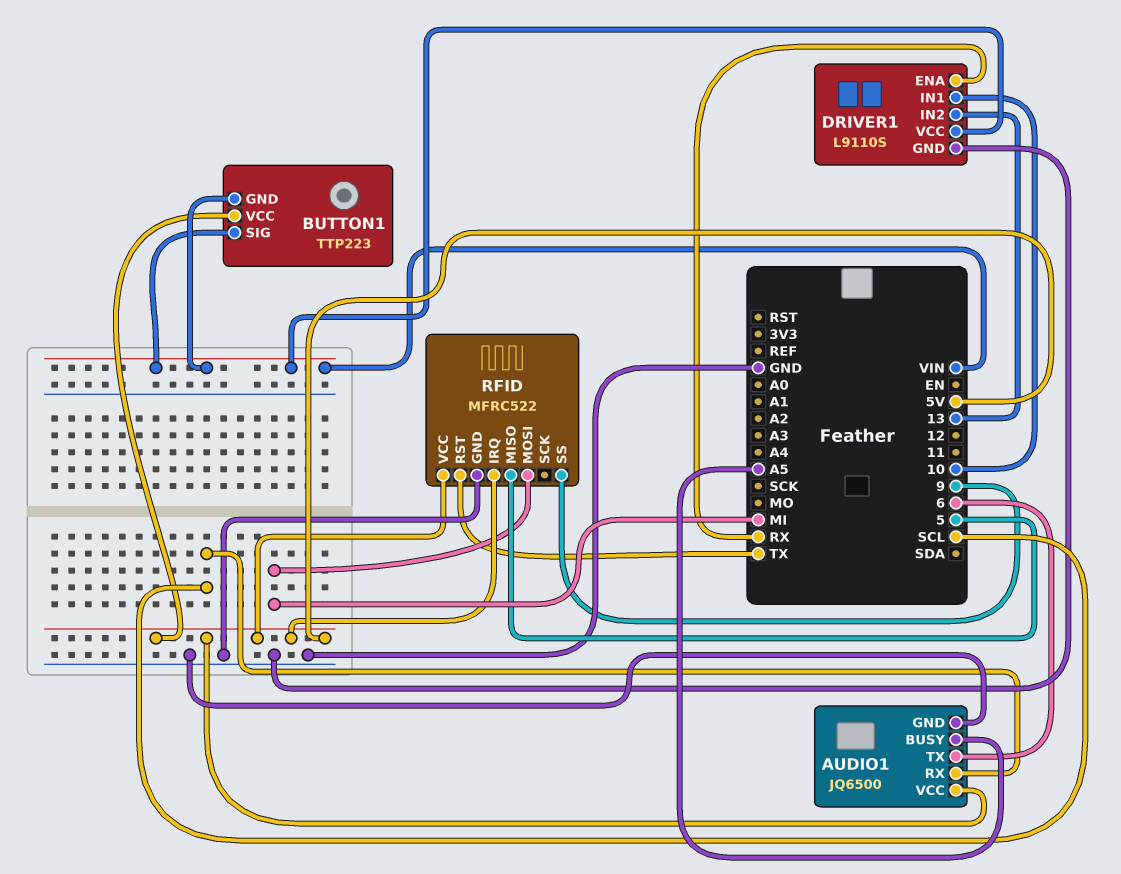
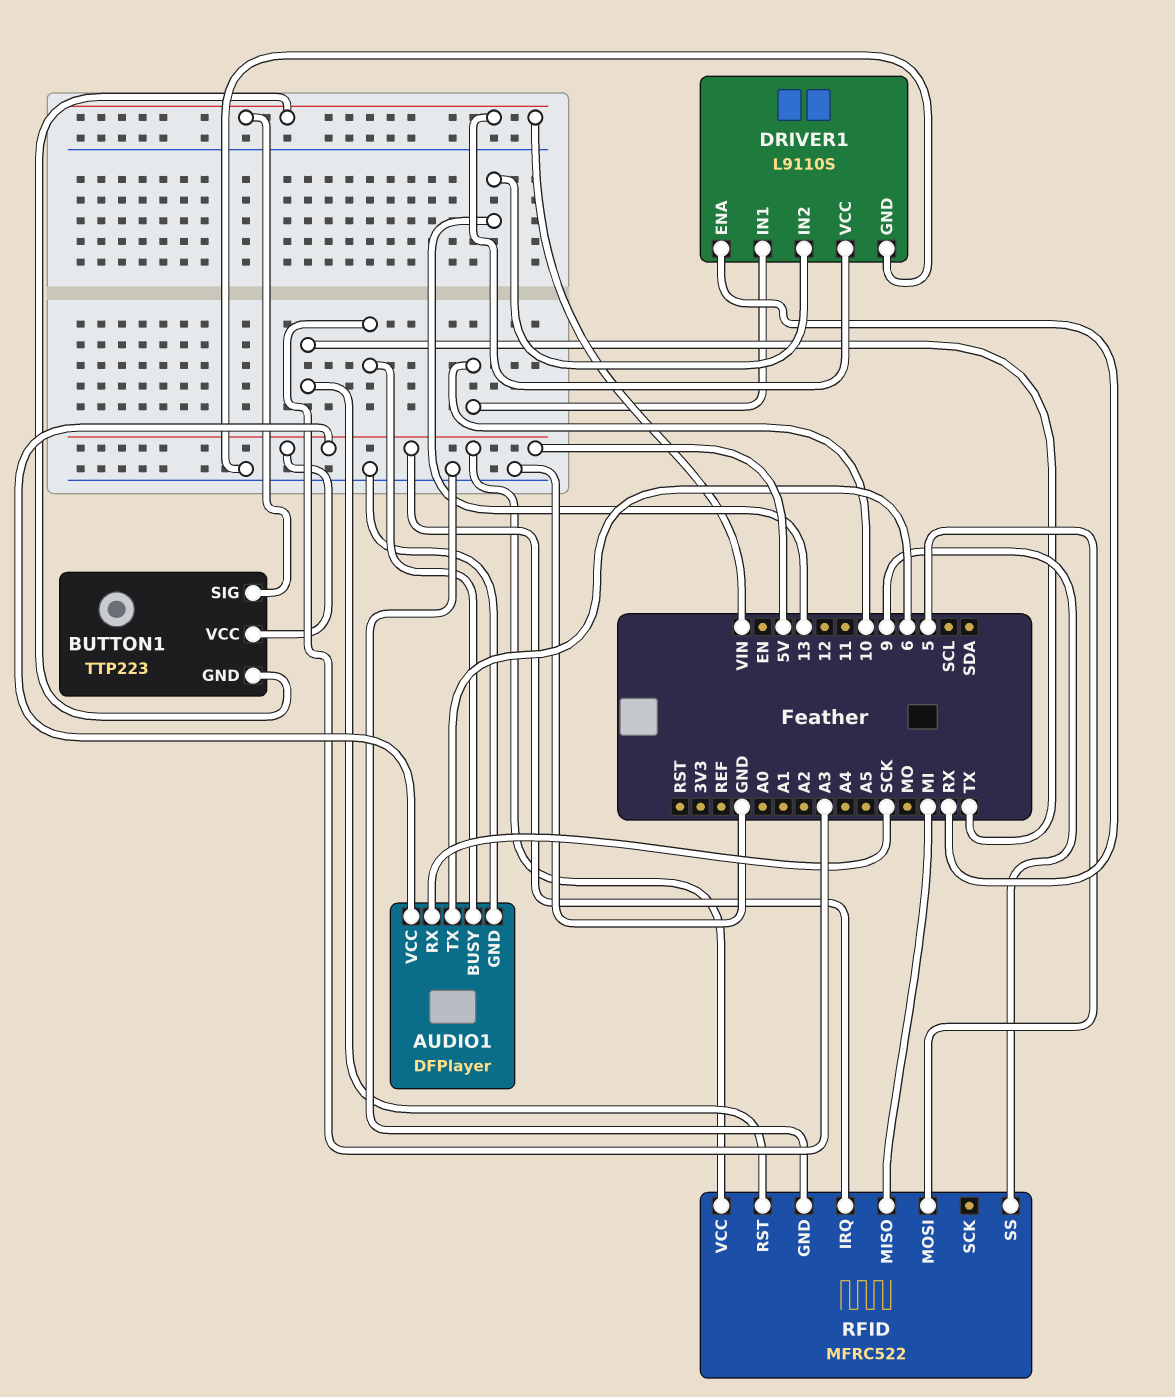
AUDIO1: JQ6500 -> DFPlayer
AUDIO1 pin BUSY: A5 -> A3
AUDIO1 pin RX: SCL -> SCK
RFID pin MISO: 5 -> MI
RFID pin MOSI: MI -> 5

